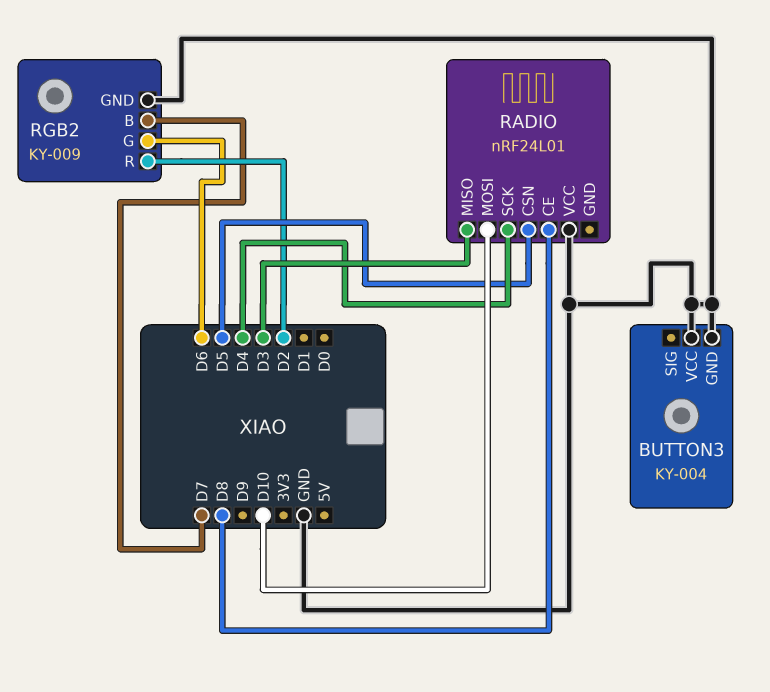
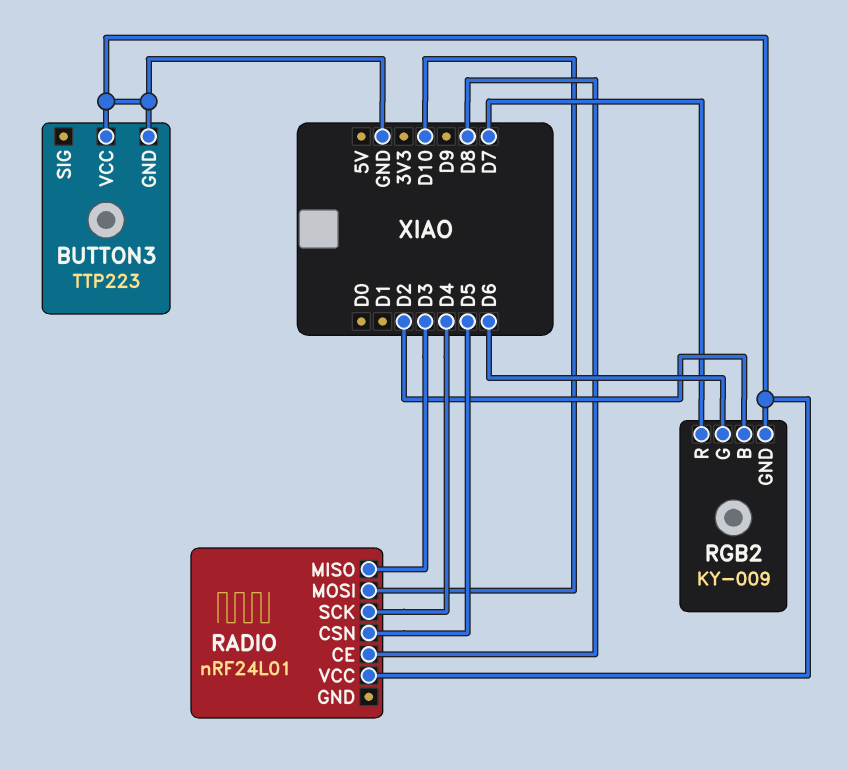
BUTTON3: KY-004 -> TTP223
RGB2 pin B: D7 -> D2
RGB2 pin R: D2 -> D7

